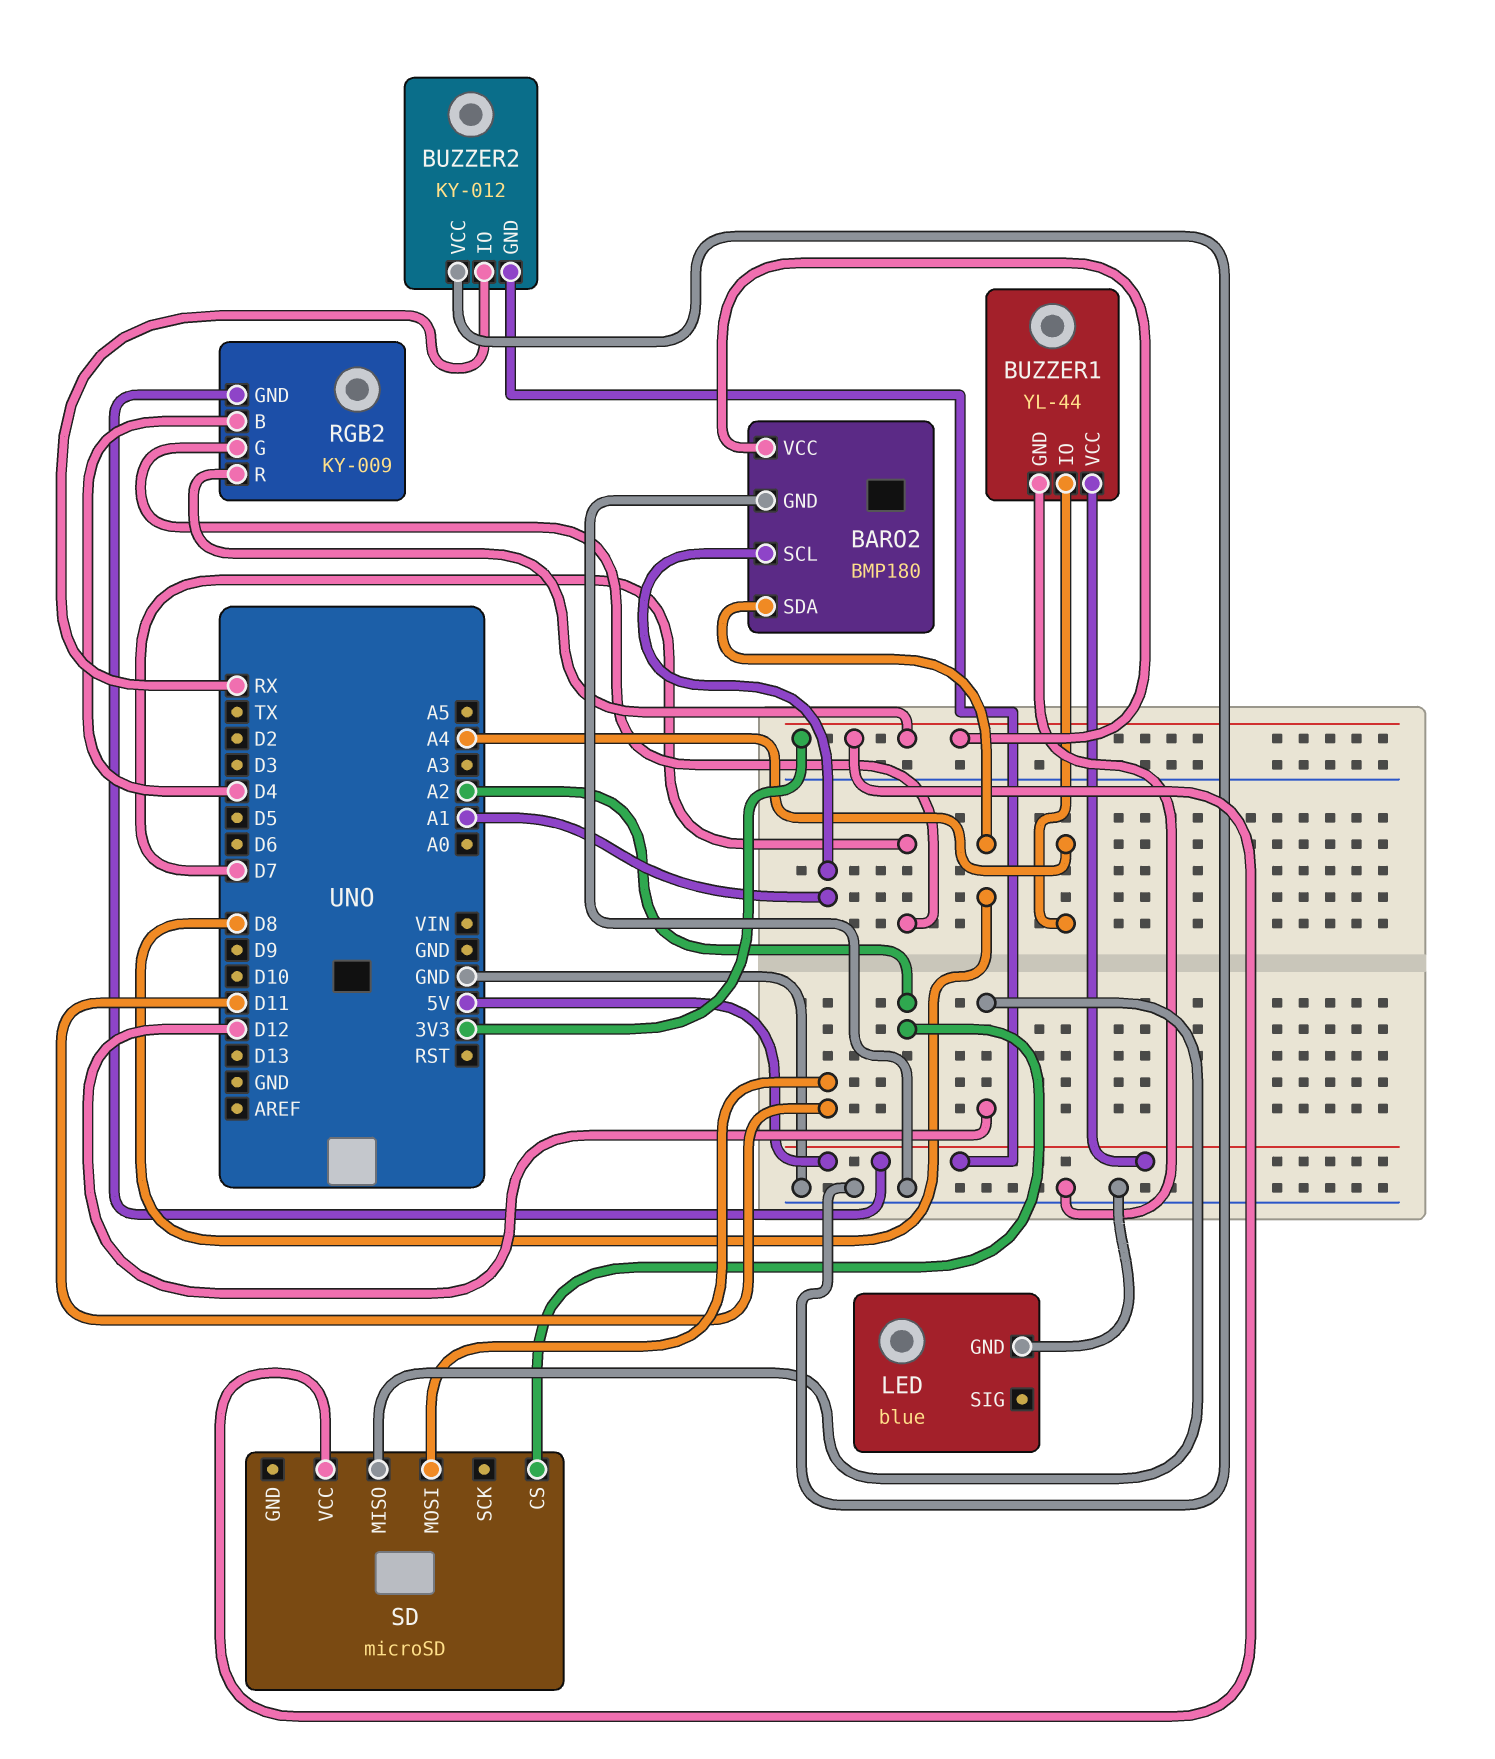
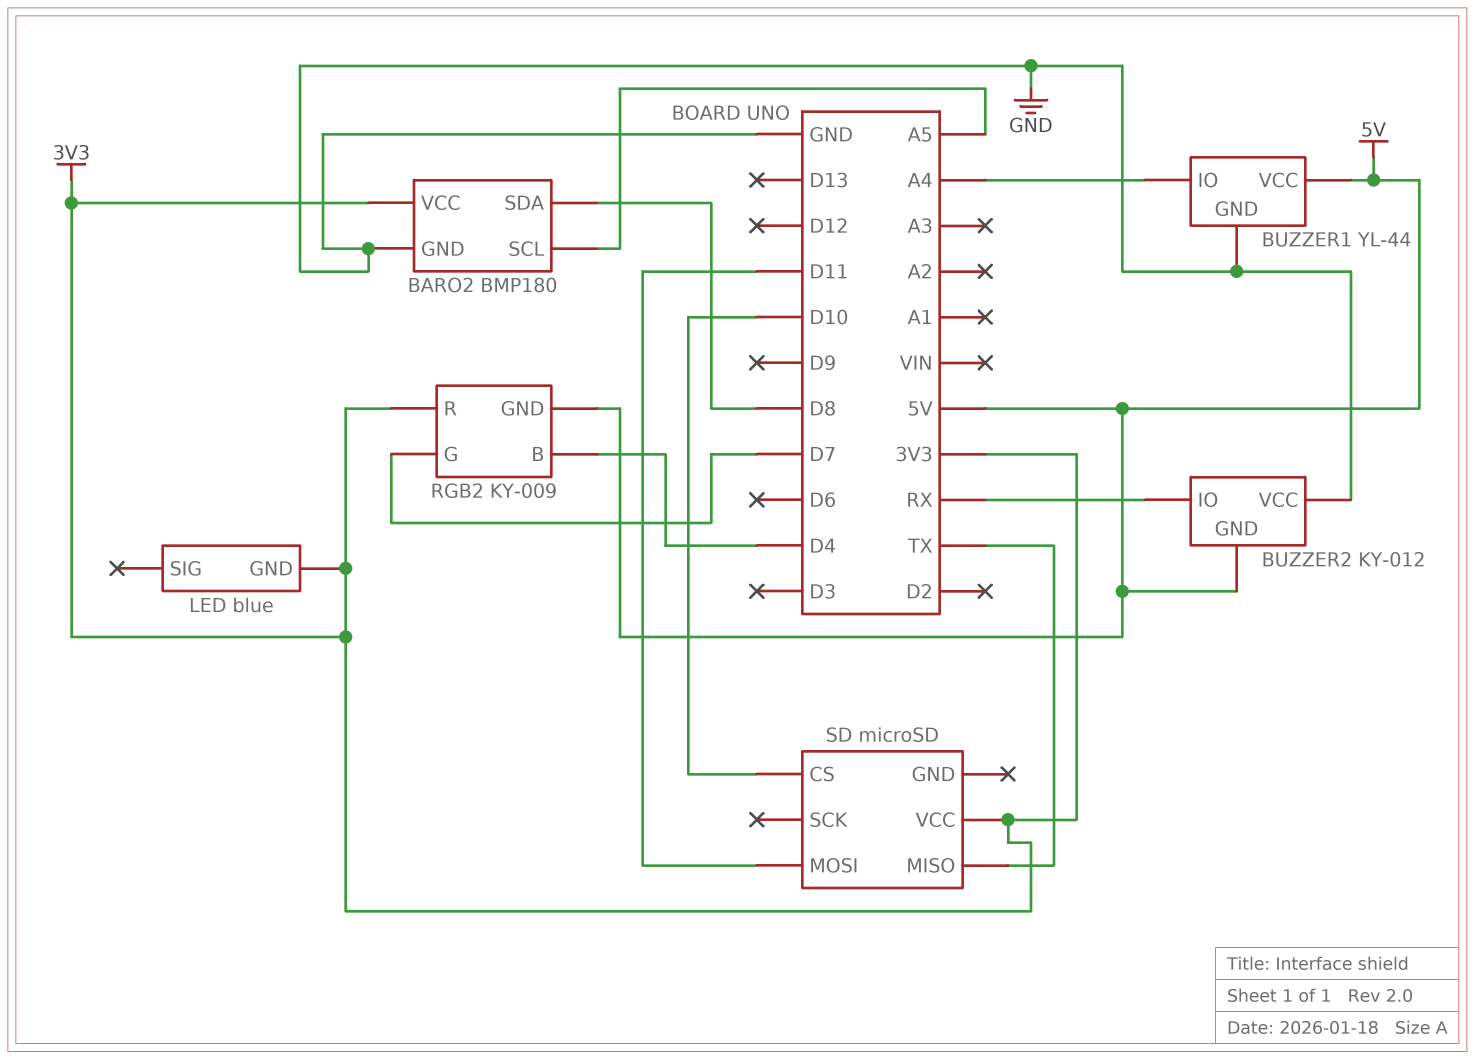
BARO2 pin SCL: A1 -> A5
LED pin GND: GND -> 3V3
SD pin CS: A2 -> D10
SD pin MISO: D12 -> TX

